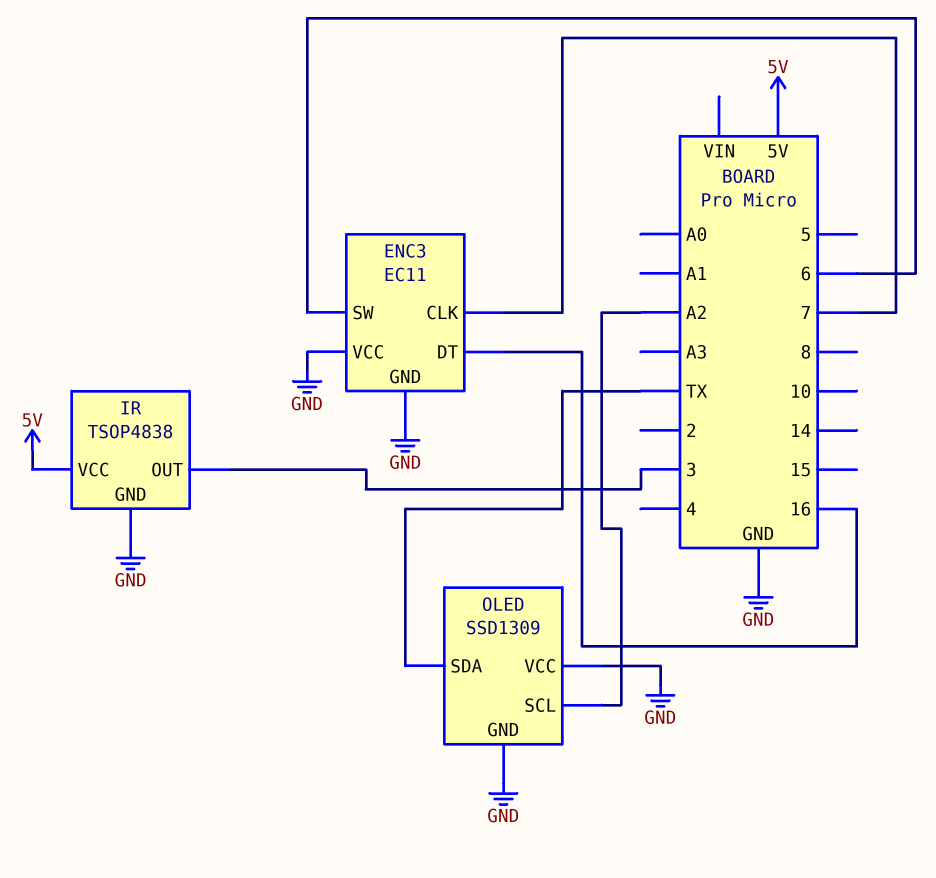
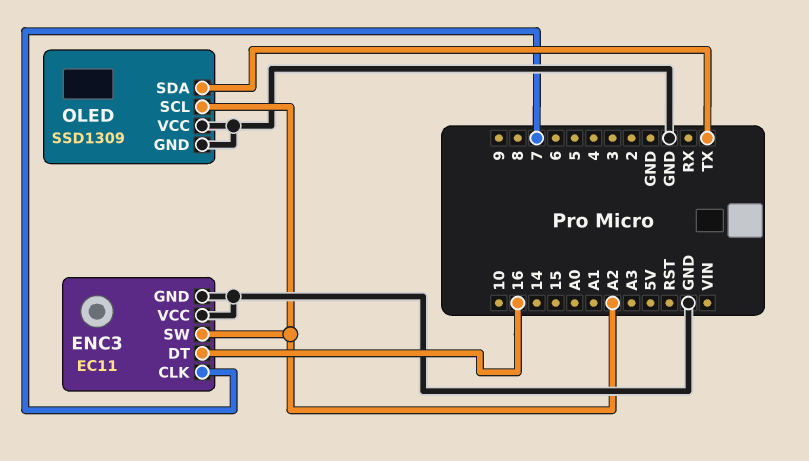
ENC3 pin SW: 6 -> A2
IR: TSOP4838 -> none
IR pin GND: GND -> none
IR pin OUT: 3 -> none
IR pin VCC: 5V -> none

